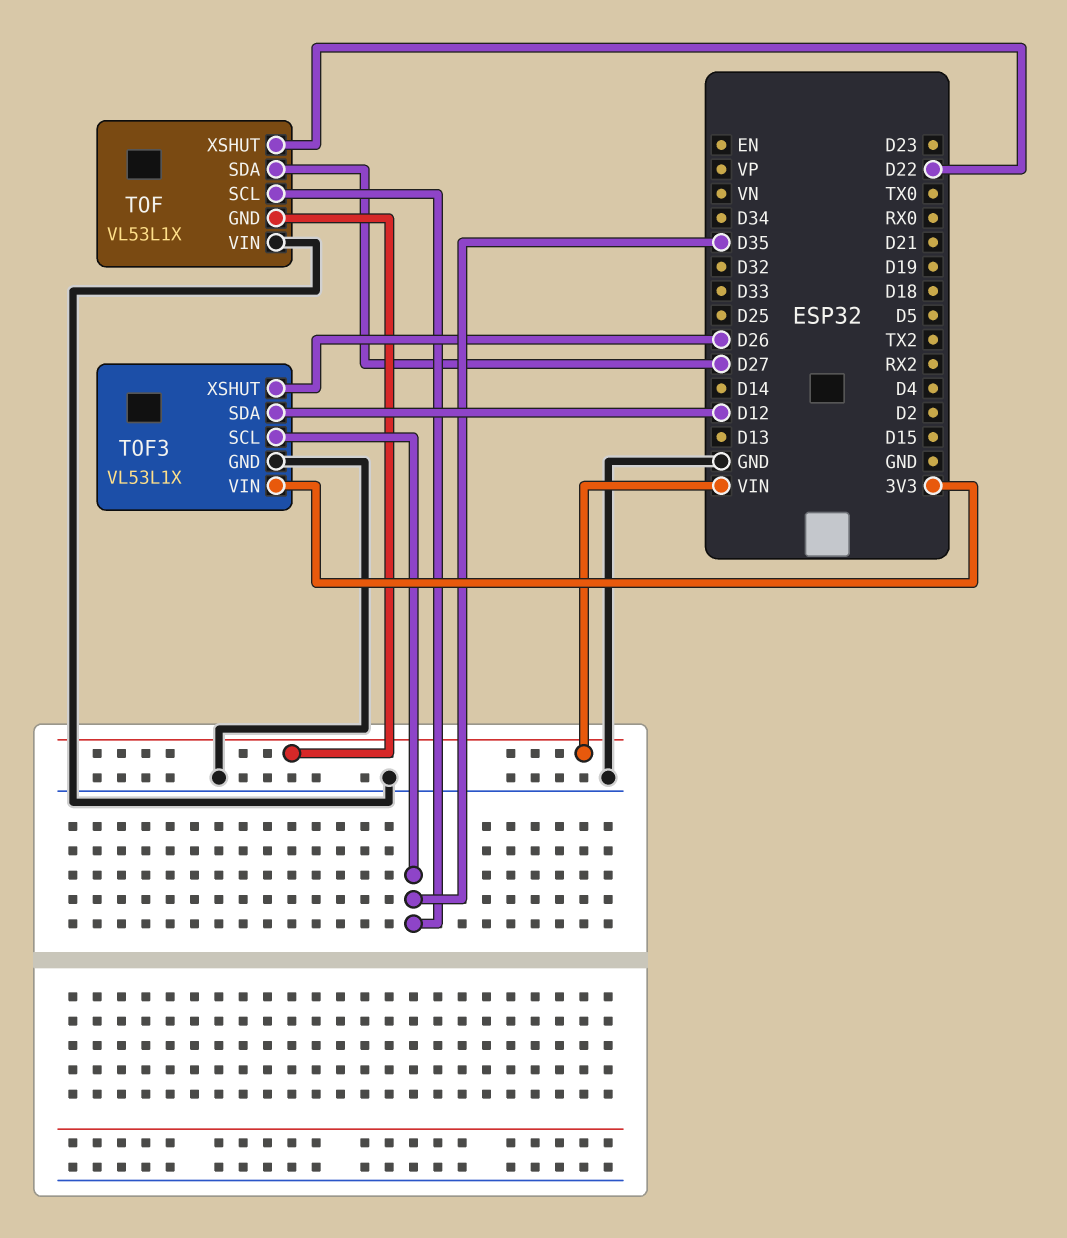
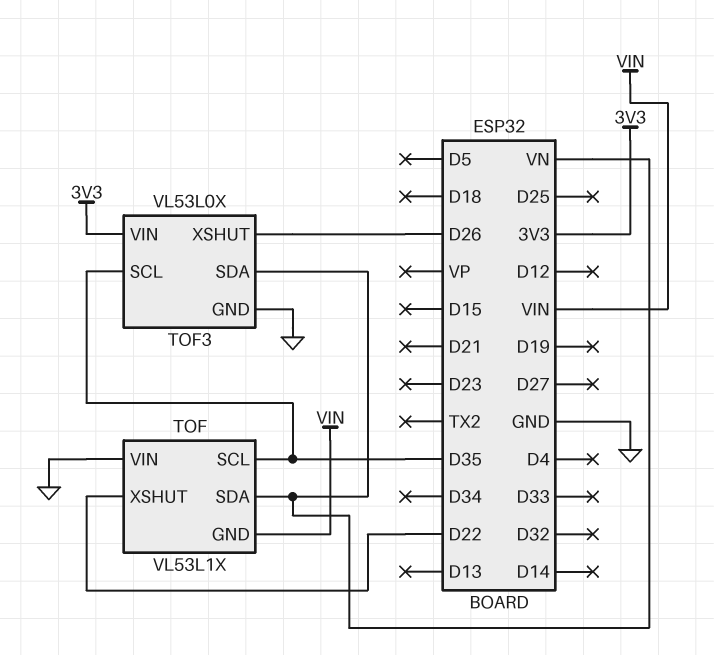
TOF pin SDA: D27 -> VN
TOF3: VL53L1X -> VL53L0X
TOF3 pin SDA: D12 -> VN

